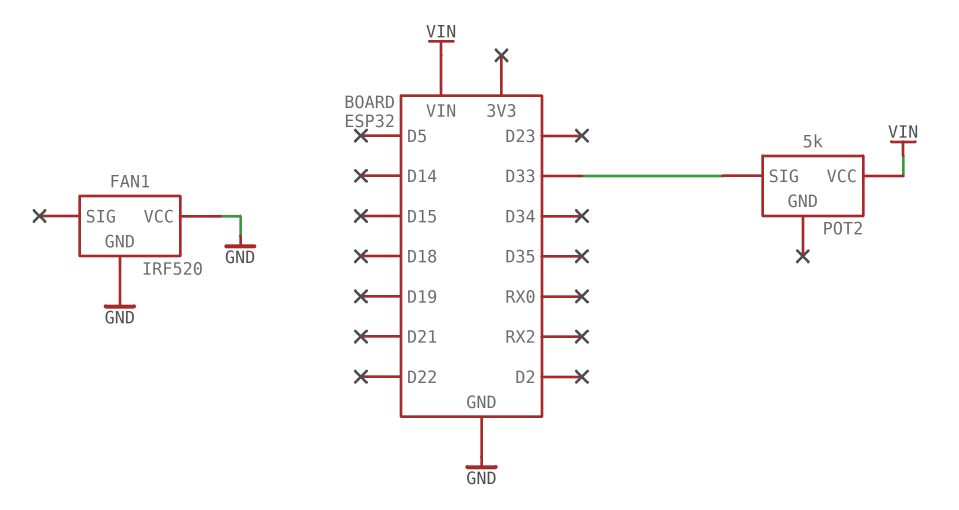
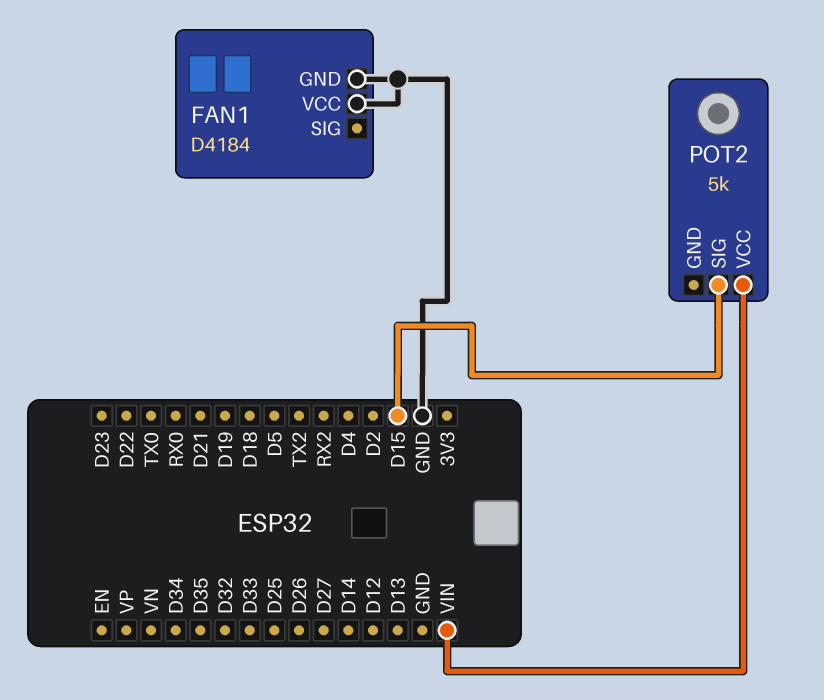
FAN1: IRF520 -> D4184
POT2 pin SIG: D33 -> D15

